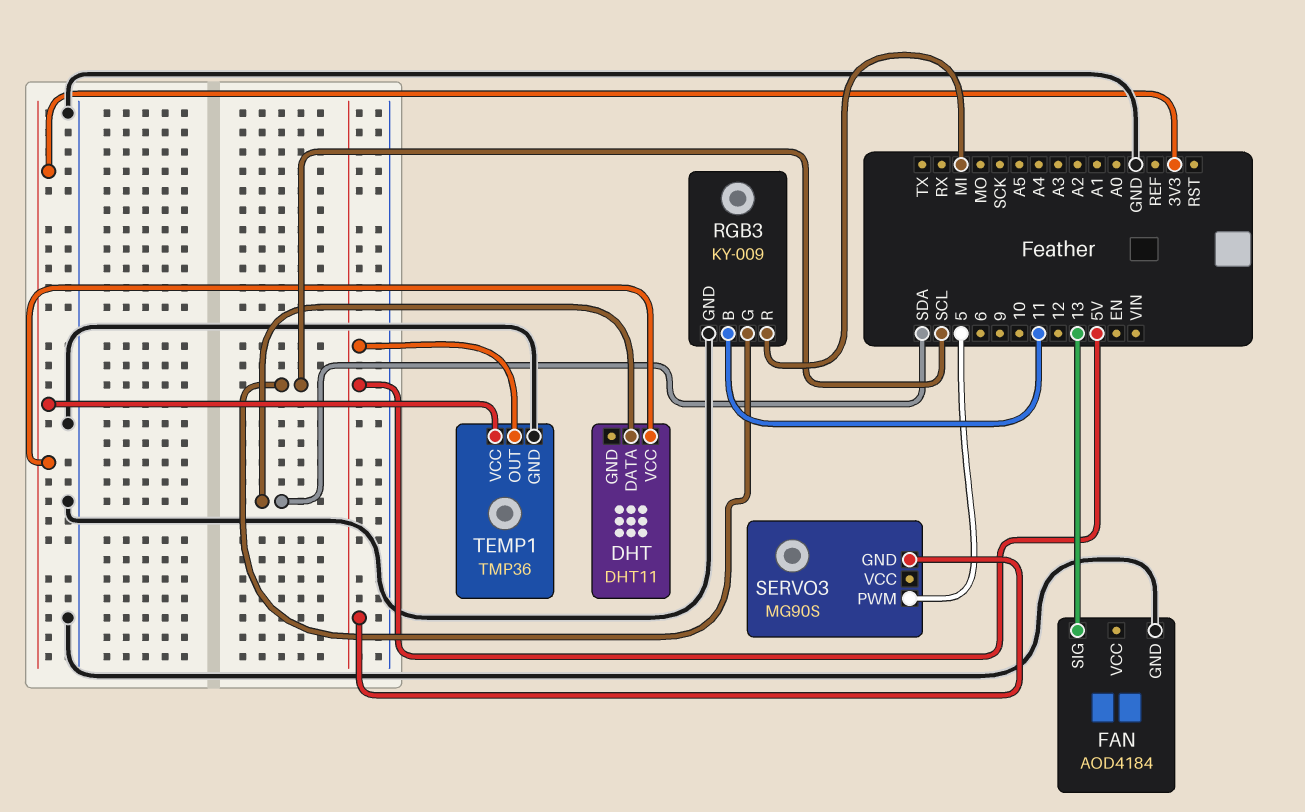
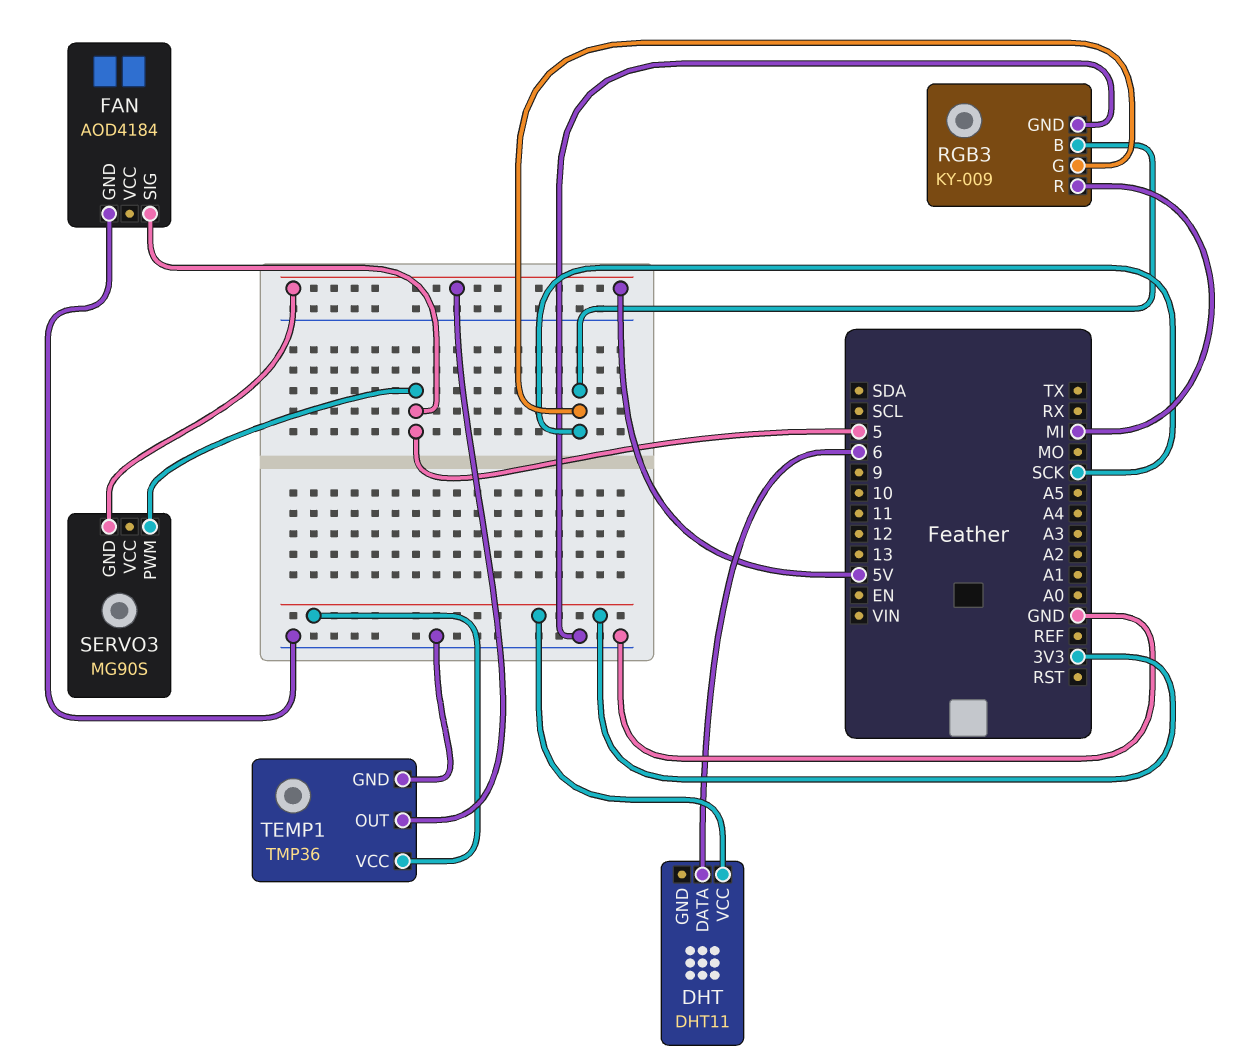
DHT pin DATA: SDA -> 6
FAN pin SIG: 13 -> 5
RGB3 pin B: 11 -> SCK
RGB3 pin G: SCL -> SCK

